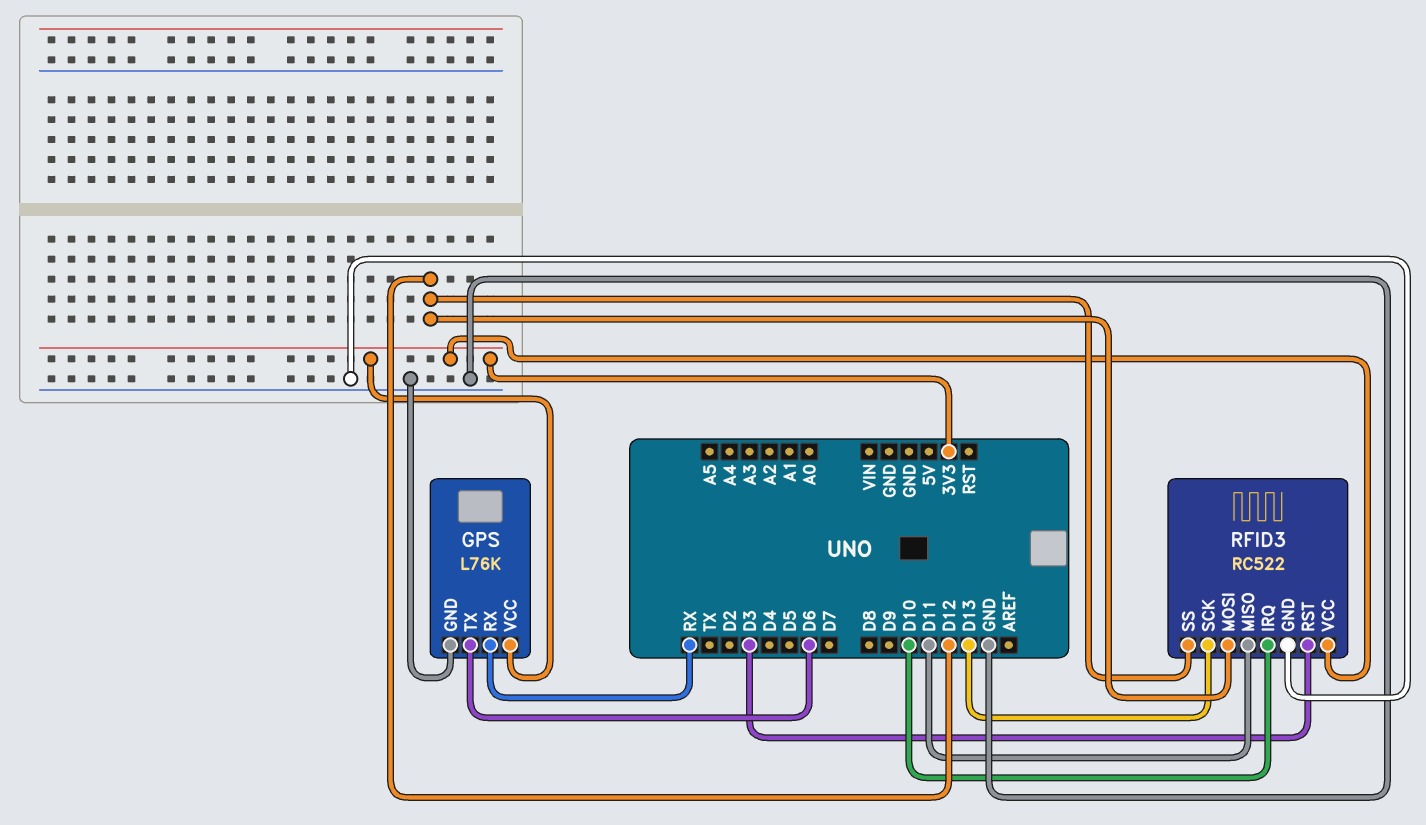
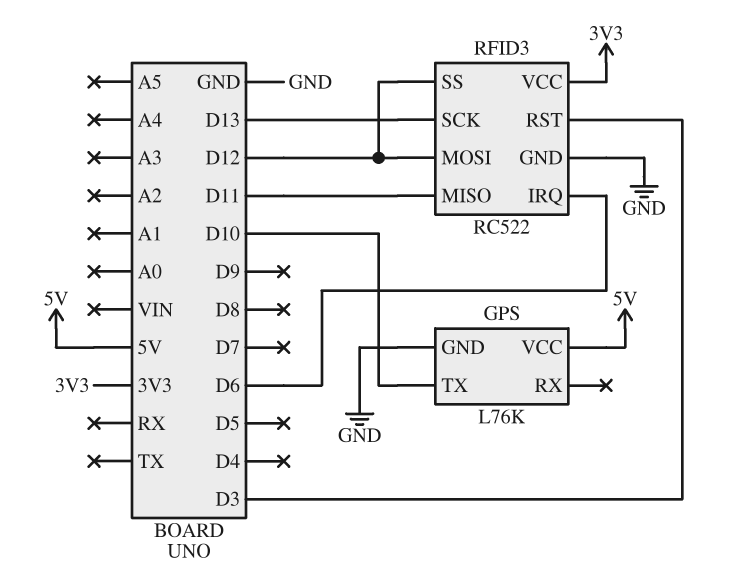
GPS pin RX: RX -> none
GPS pin TX: D6 -> D10
GPS pin VCC: 3V3 -> 5V
RFID3 pin IRQ: D10 -> D6

